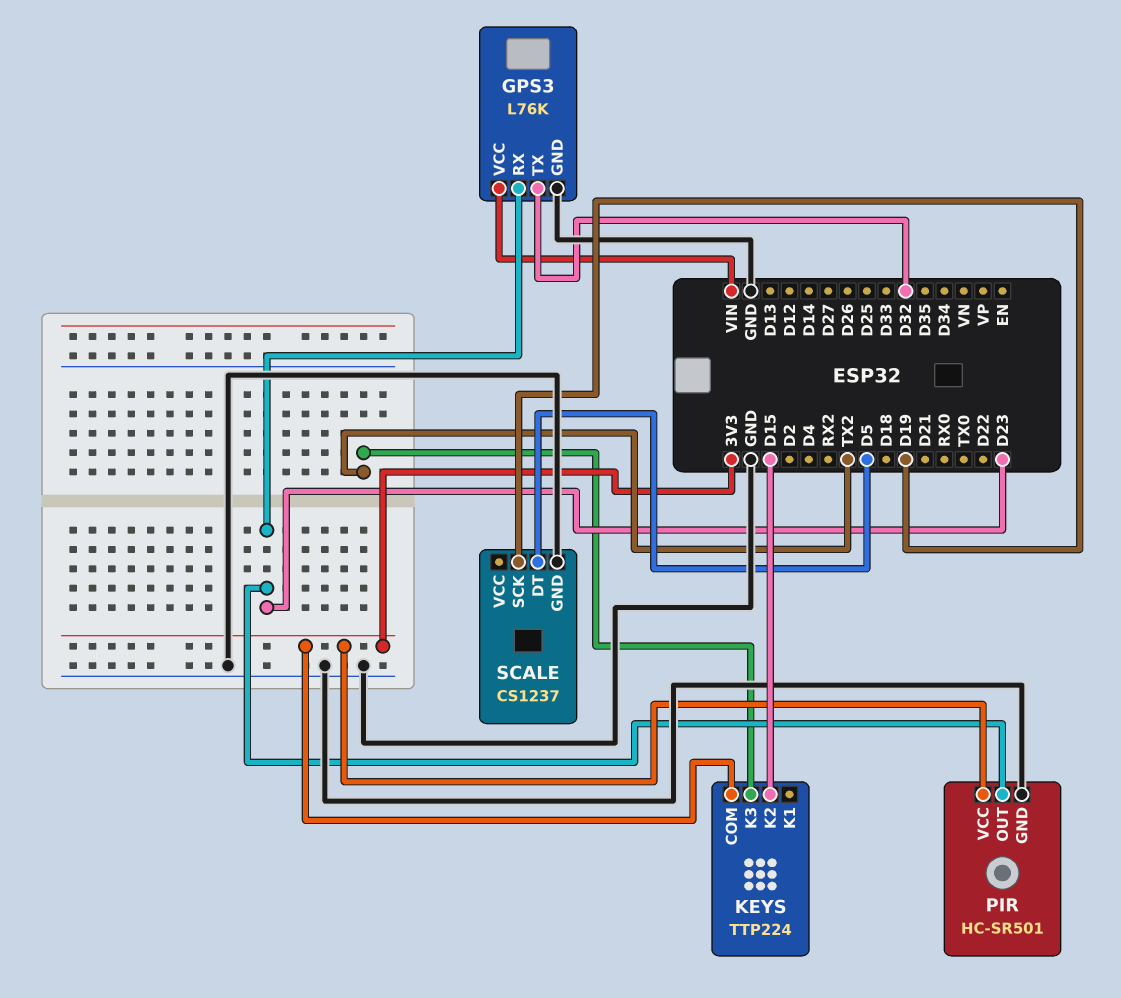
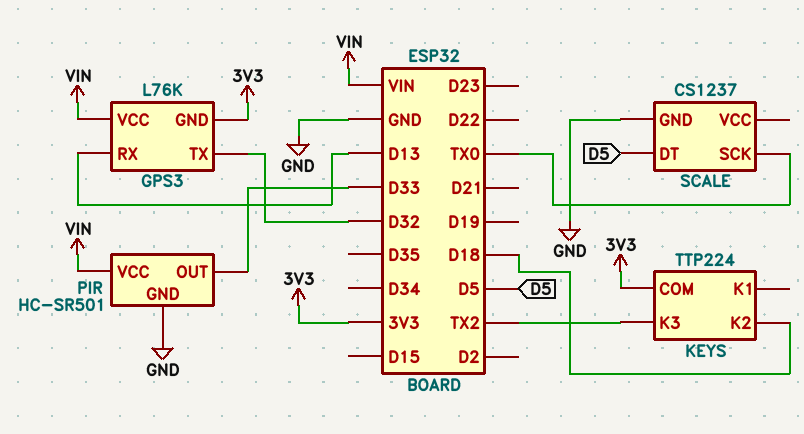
GPS3 pin GND: GND -> 3V3
GPS3 pin RX: D23 -> D13
KEYS pin K2: D15 -> D18
PIR pin OUT: D23 -> D33
PIR pin VCC: 3V3 -> VIN
SCALE pin SCK: D19 -> TX0

